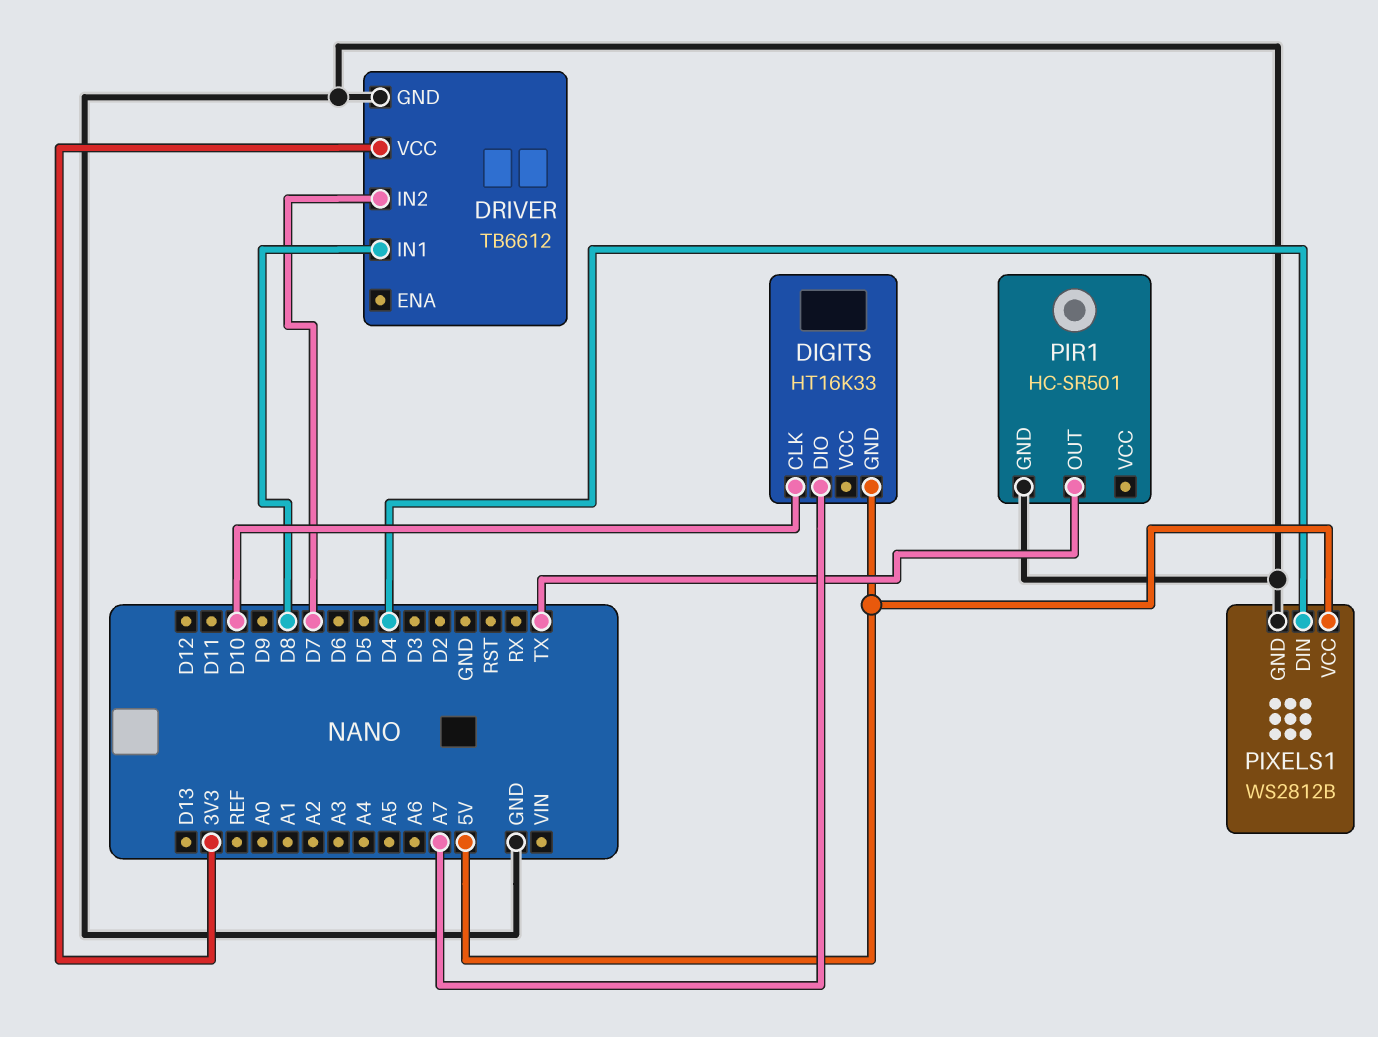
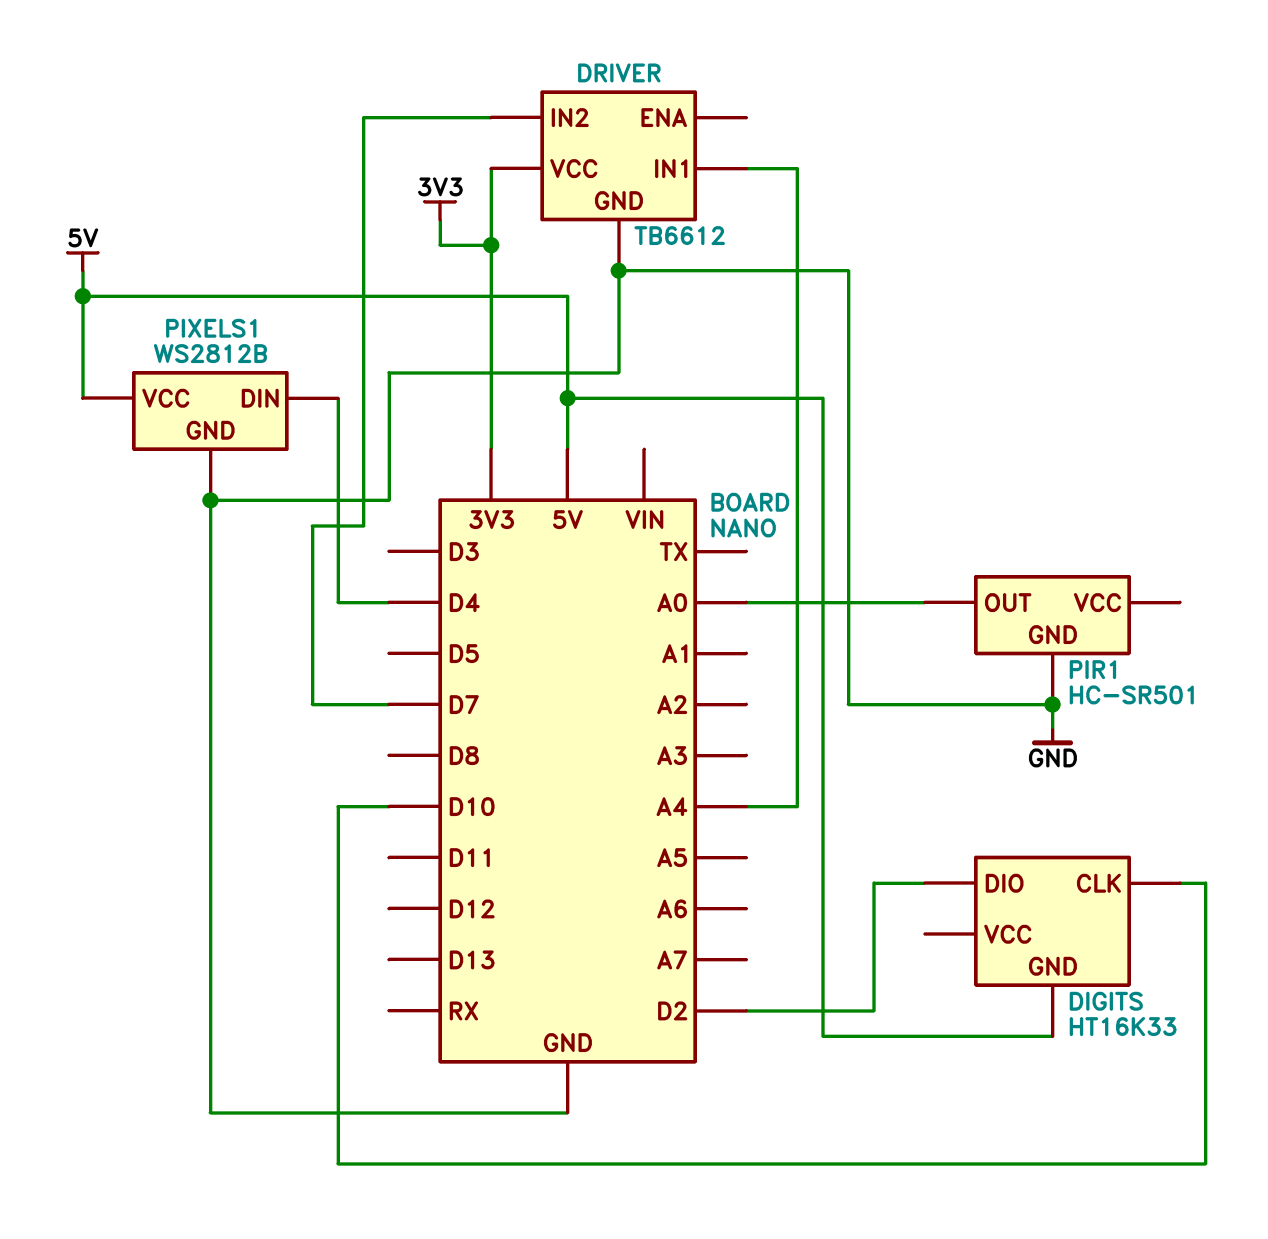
DIGITS pin DIO: A7 -> D2
DRIVER pin IN1: D8 -> A4
PIR1 pin OUT: TX -> A0

